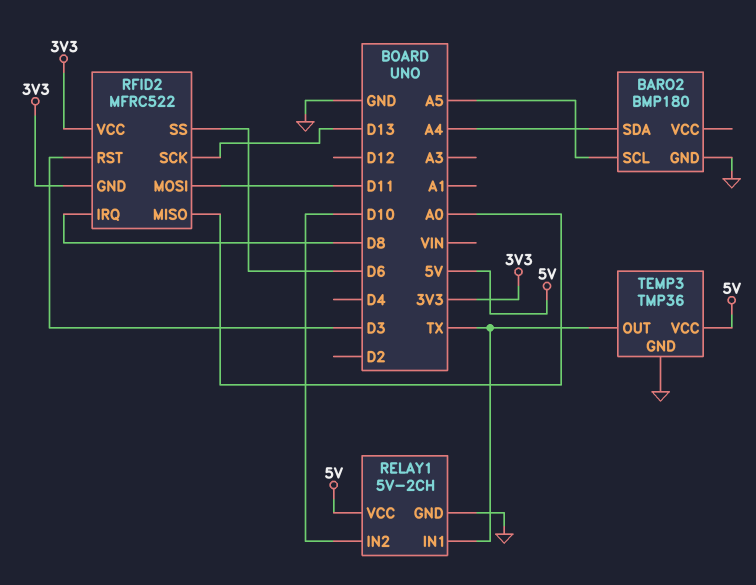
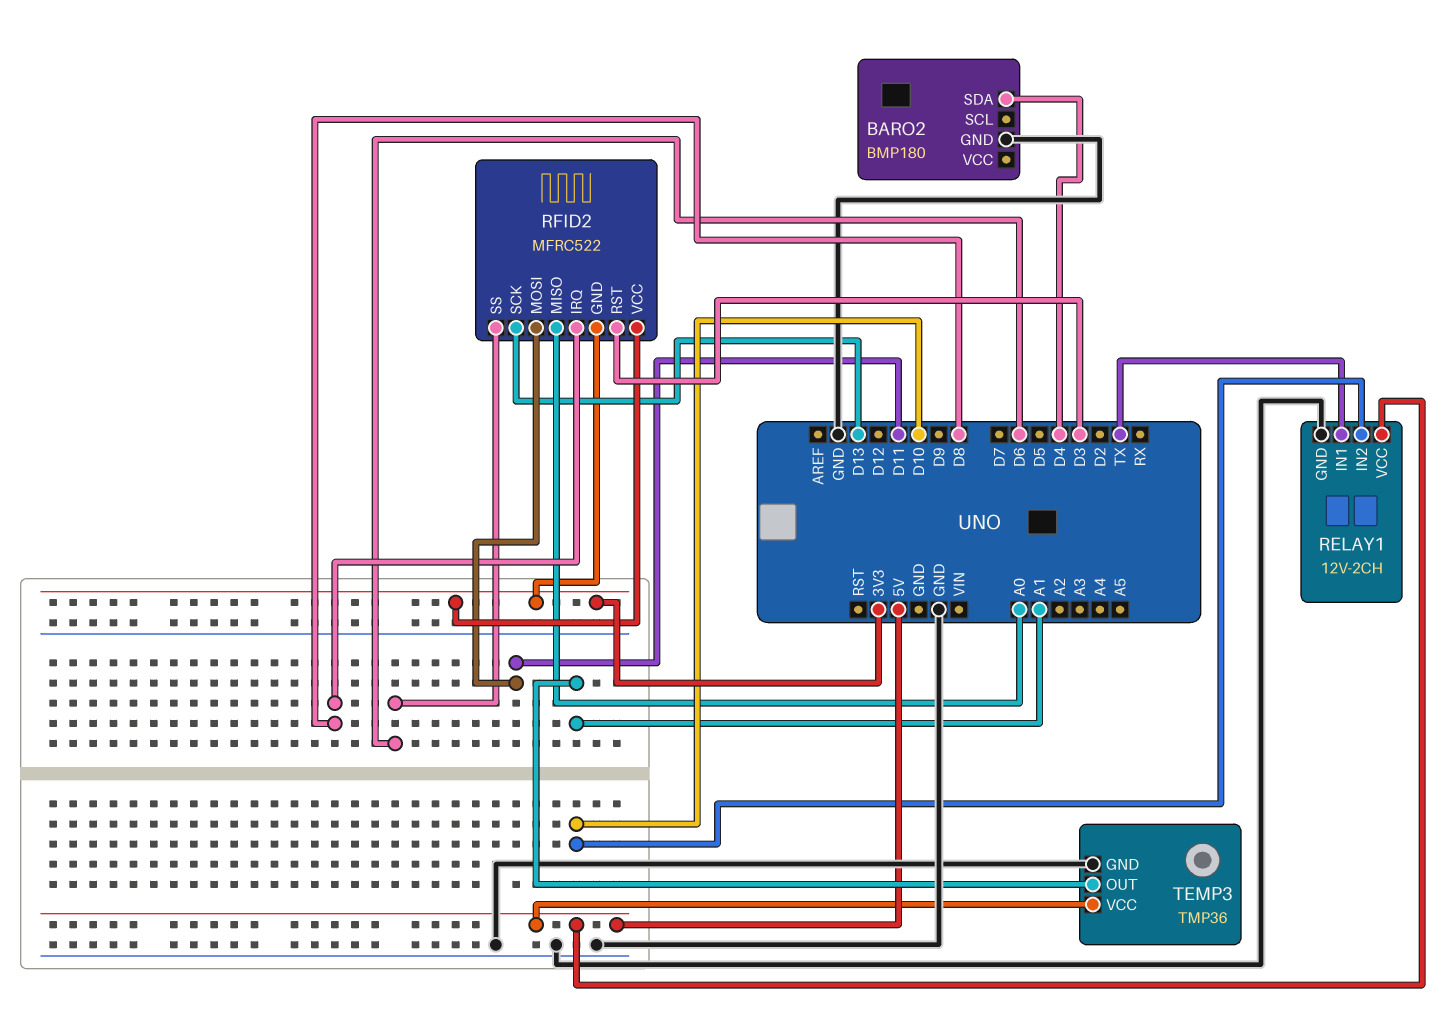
BARO2 pin SCL: A5 -> none
BARO2 pin SDA: A4 -> D4
RELAY1: 5V-2CH -> 12V-2CH
TEMP3 pin OUT: TX -> A1

